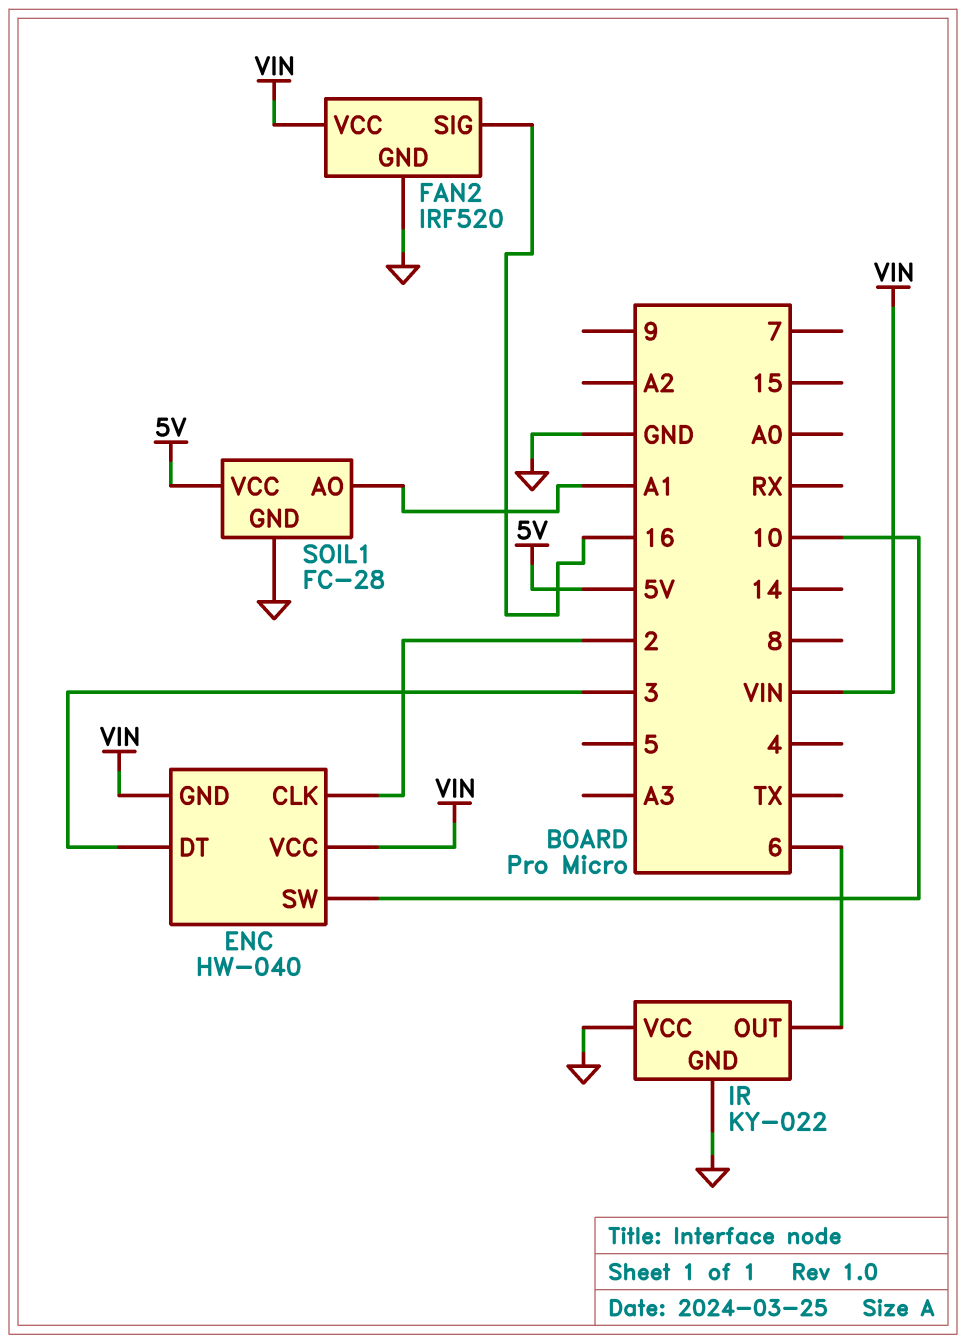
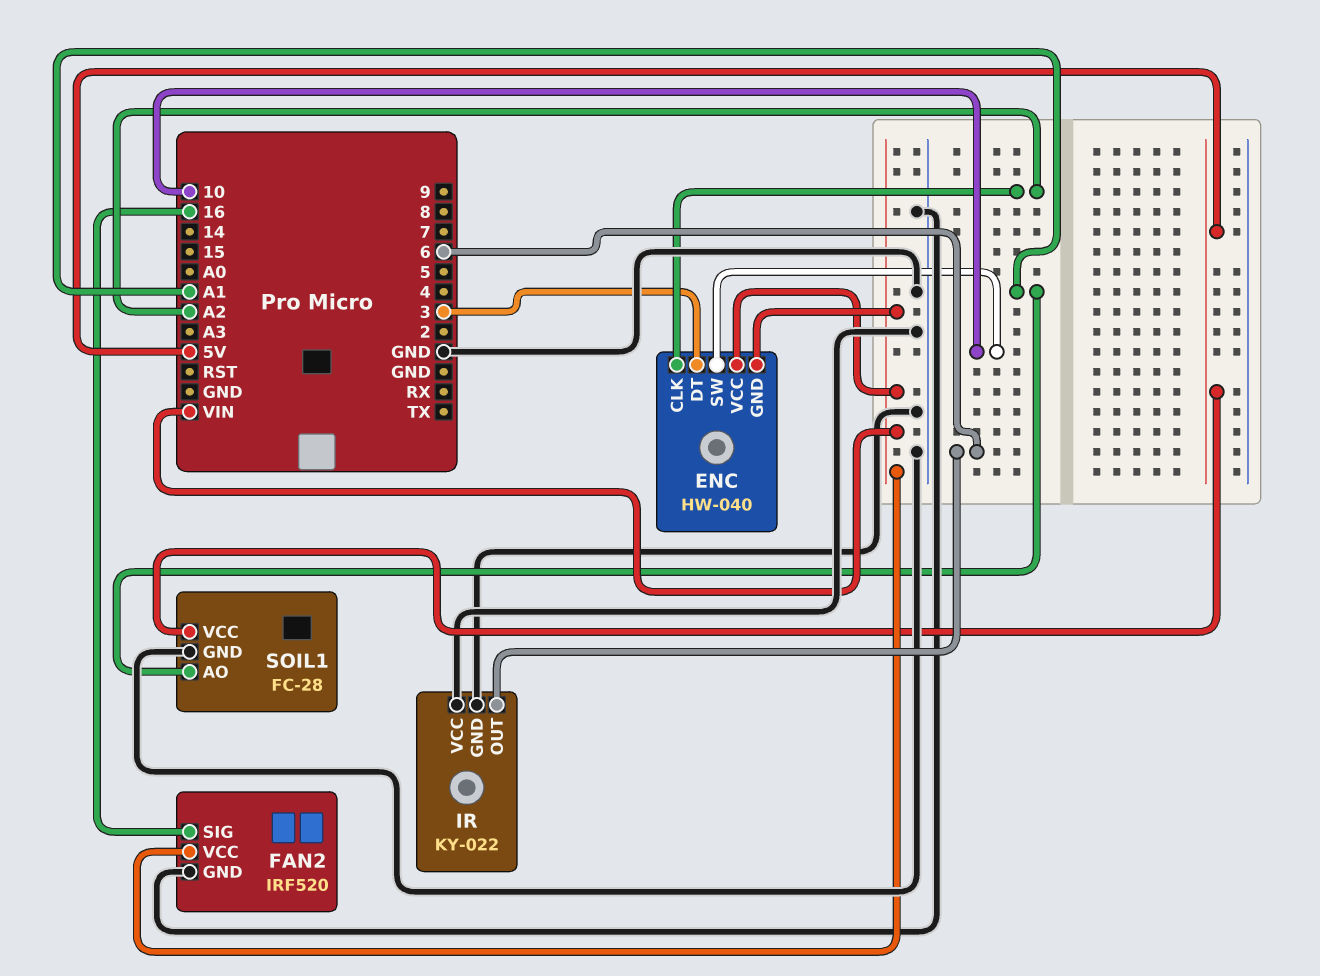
ENC pin CLK: 2 -> A2

